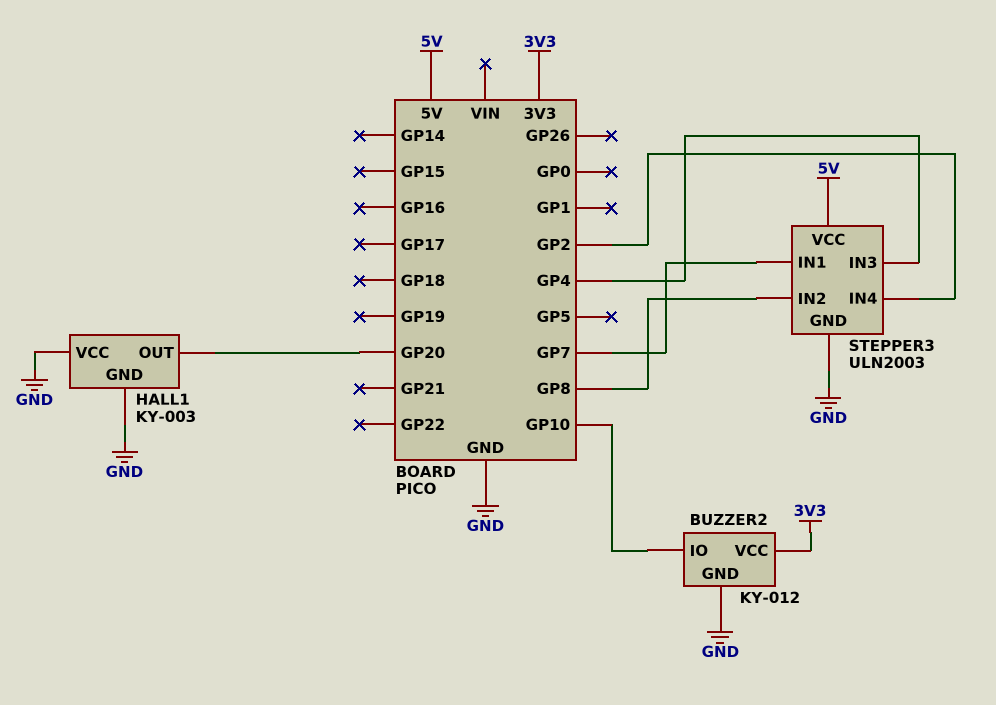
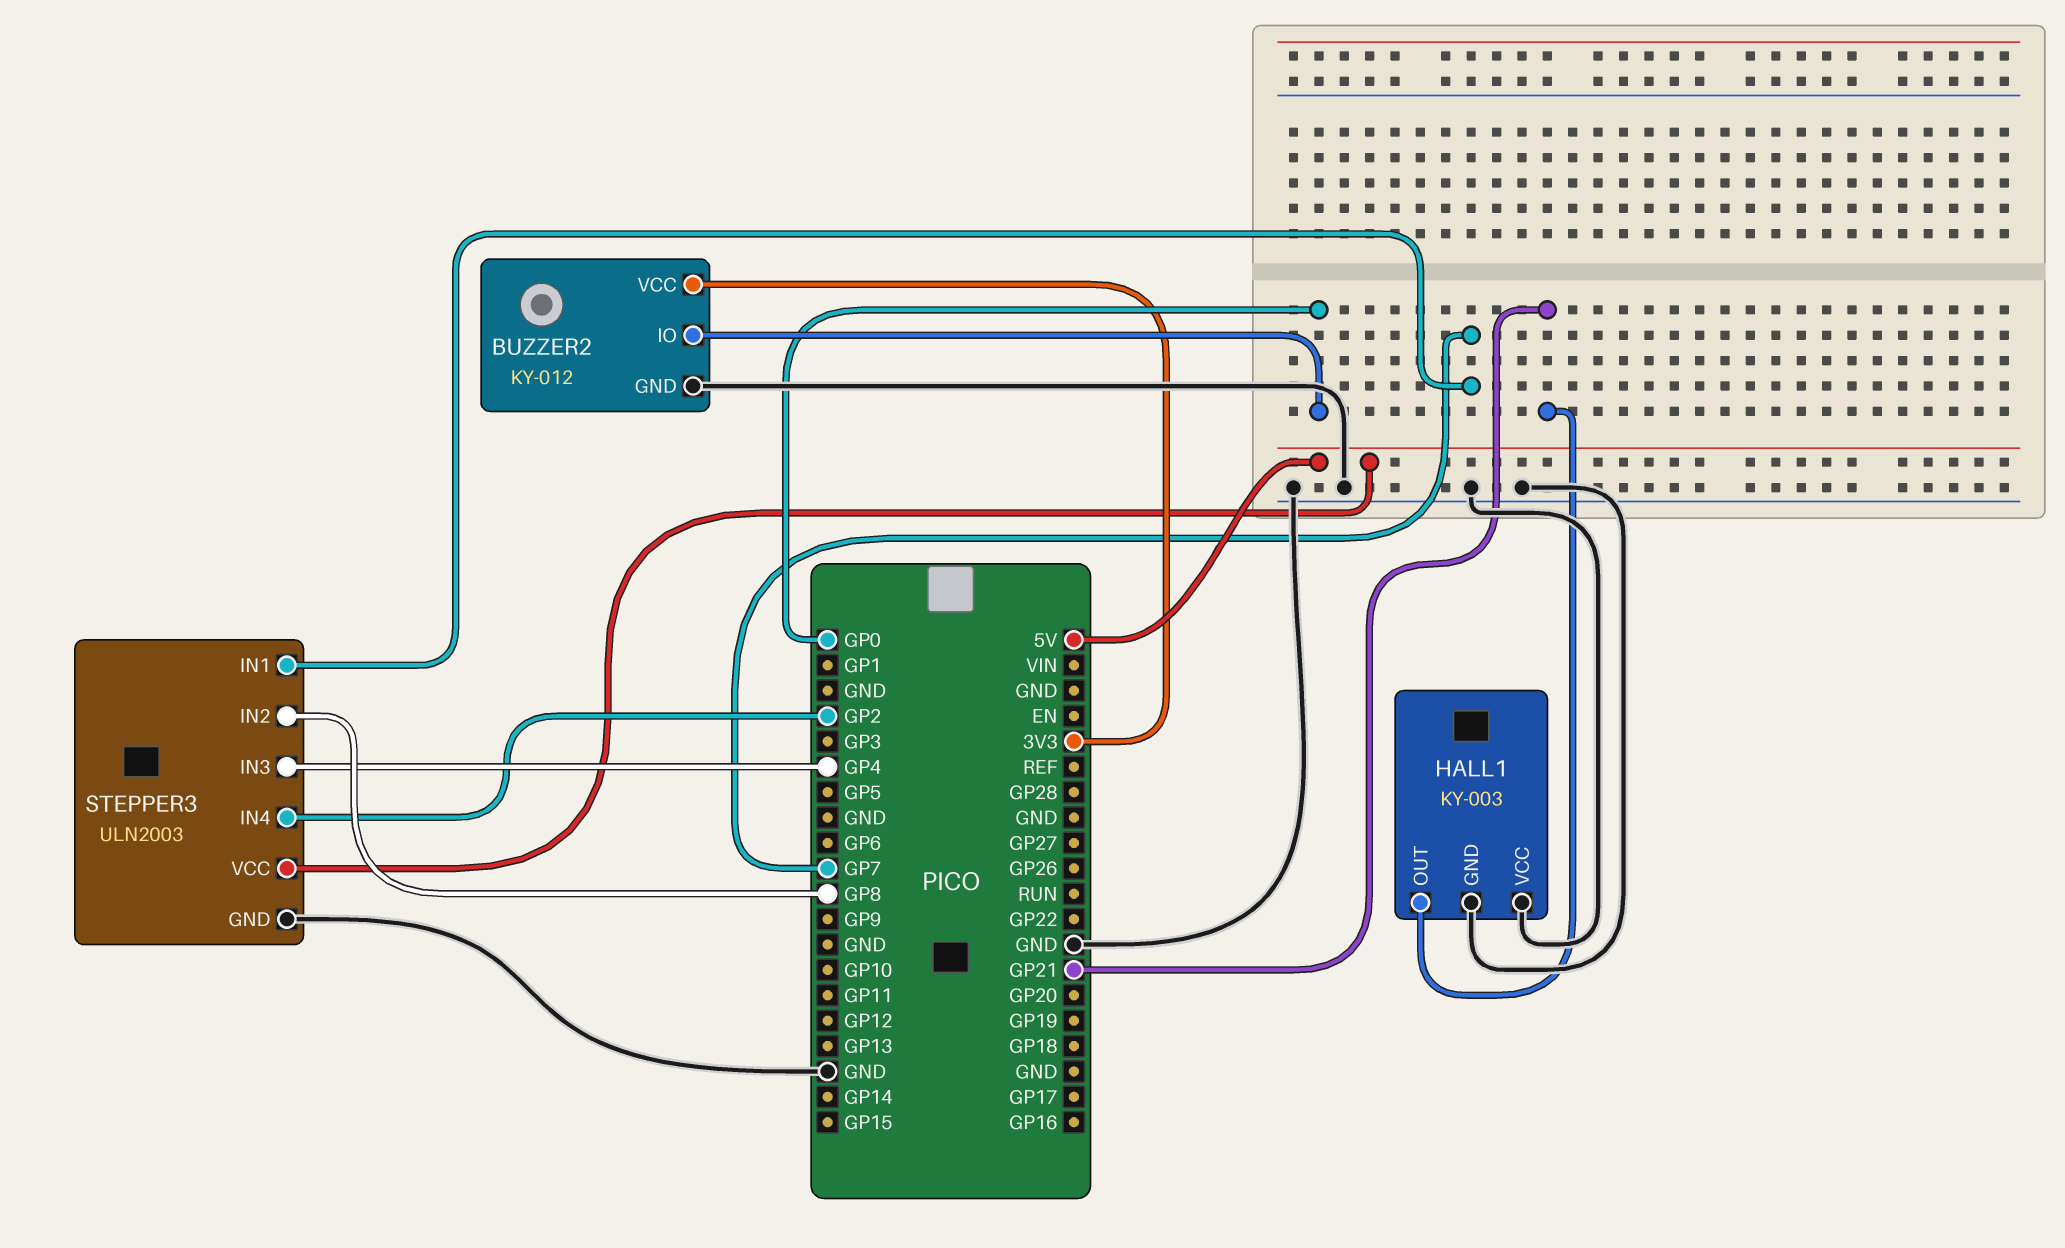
BUZZER2 pin IO: GP10 -> GP0
HALL1 pin OUT: GP20 -> GP21

